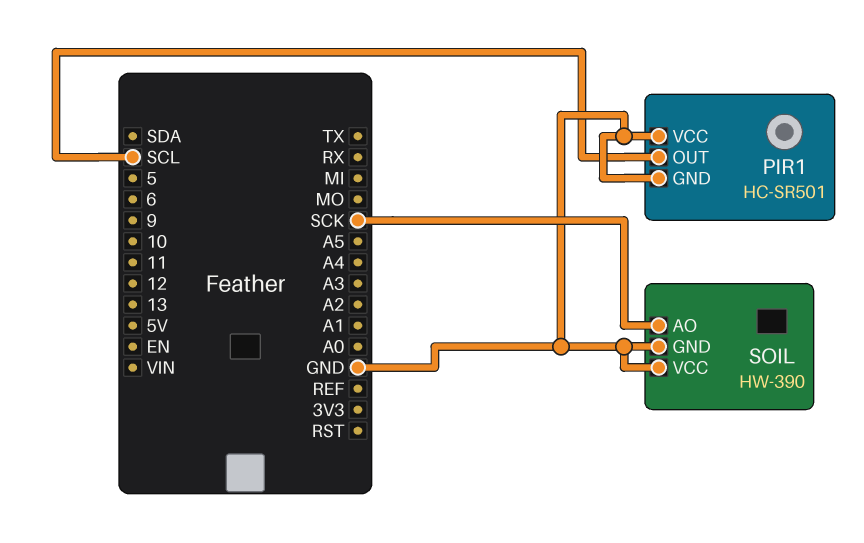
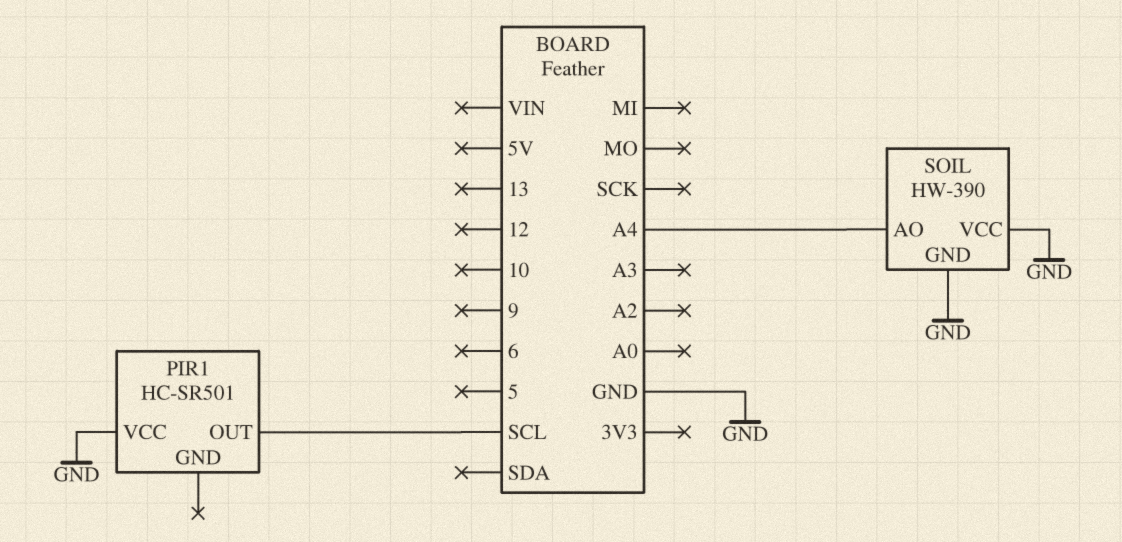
PIR1 pin GND: GND -> none
SOIL pin AO: SCK -> A4

